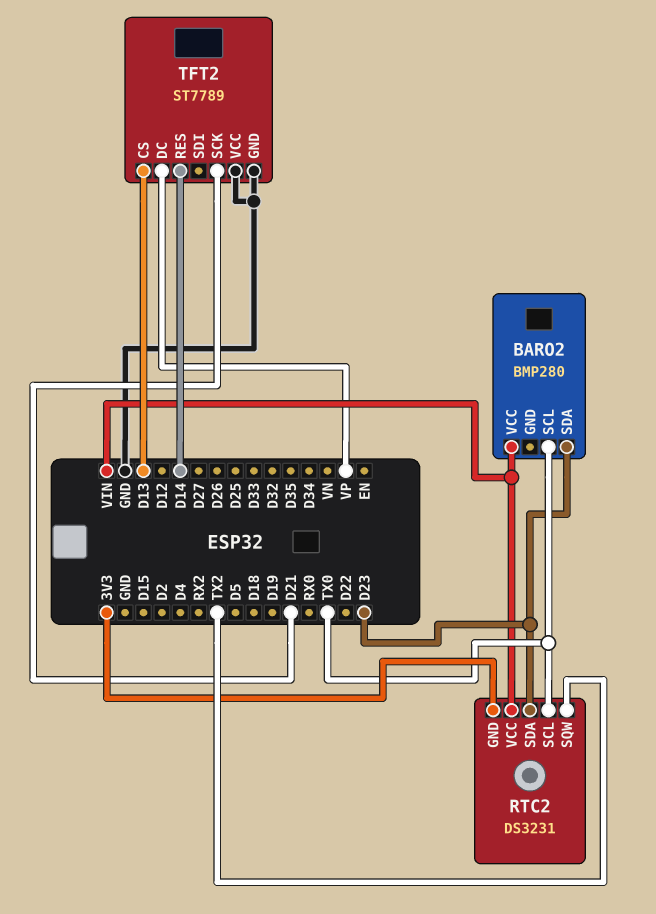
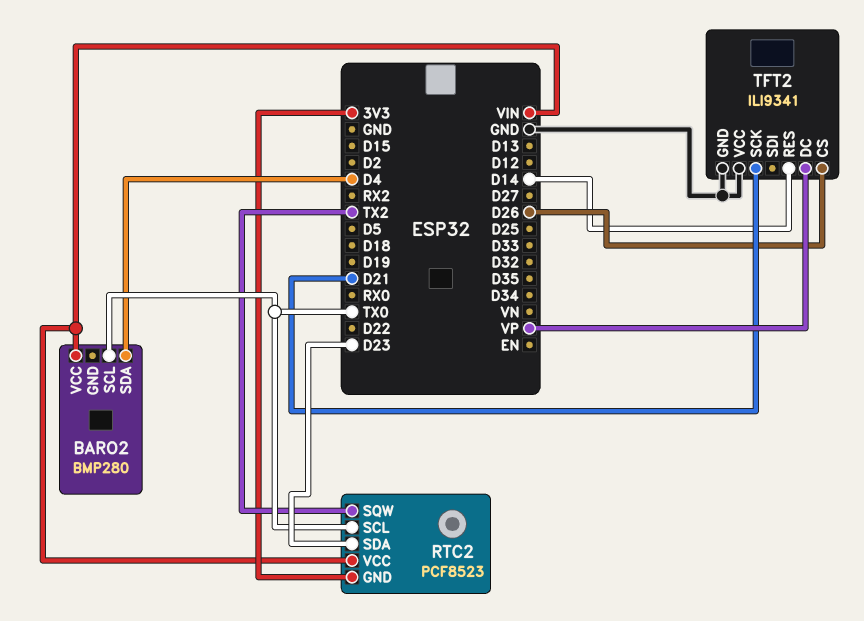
BARO2 pin SDA: D23 -> D4
RTC2: DS3231 -> PCF8523
TFT2: ST7789 -> ILI9341
TFT2 pin CS: D13 -> D26

